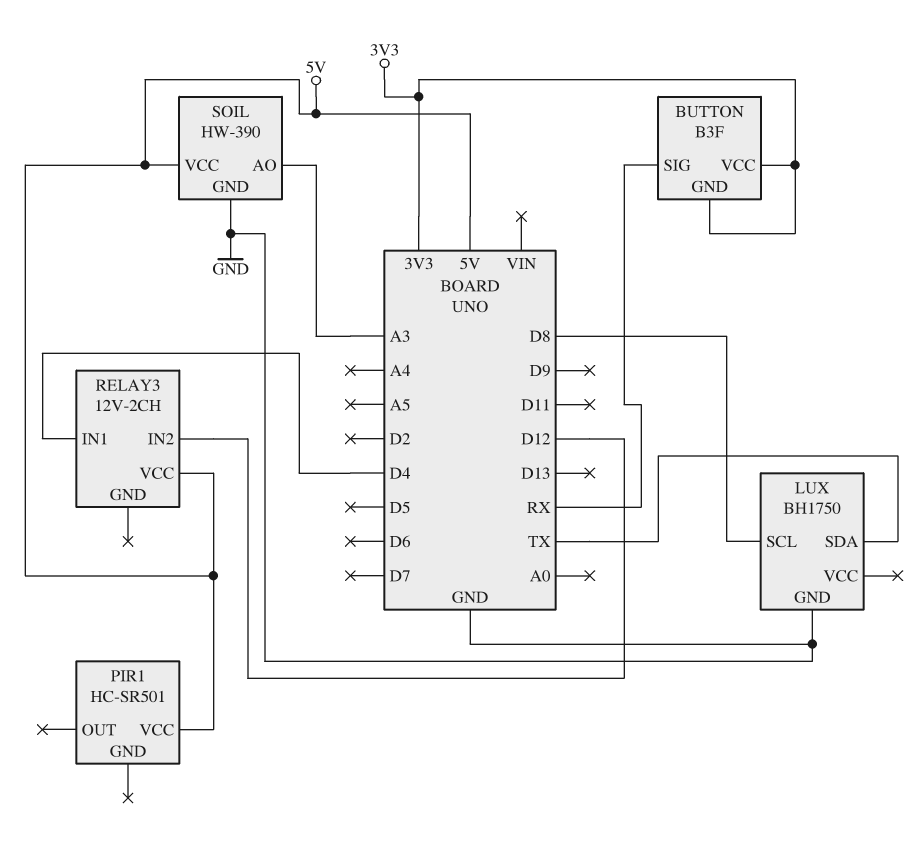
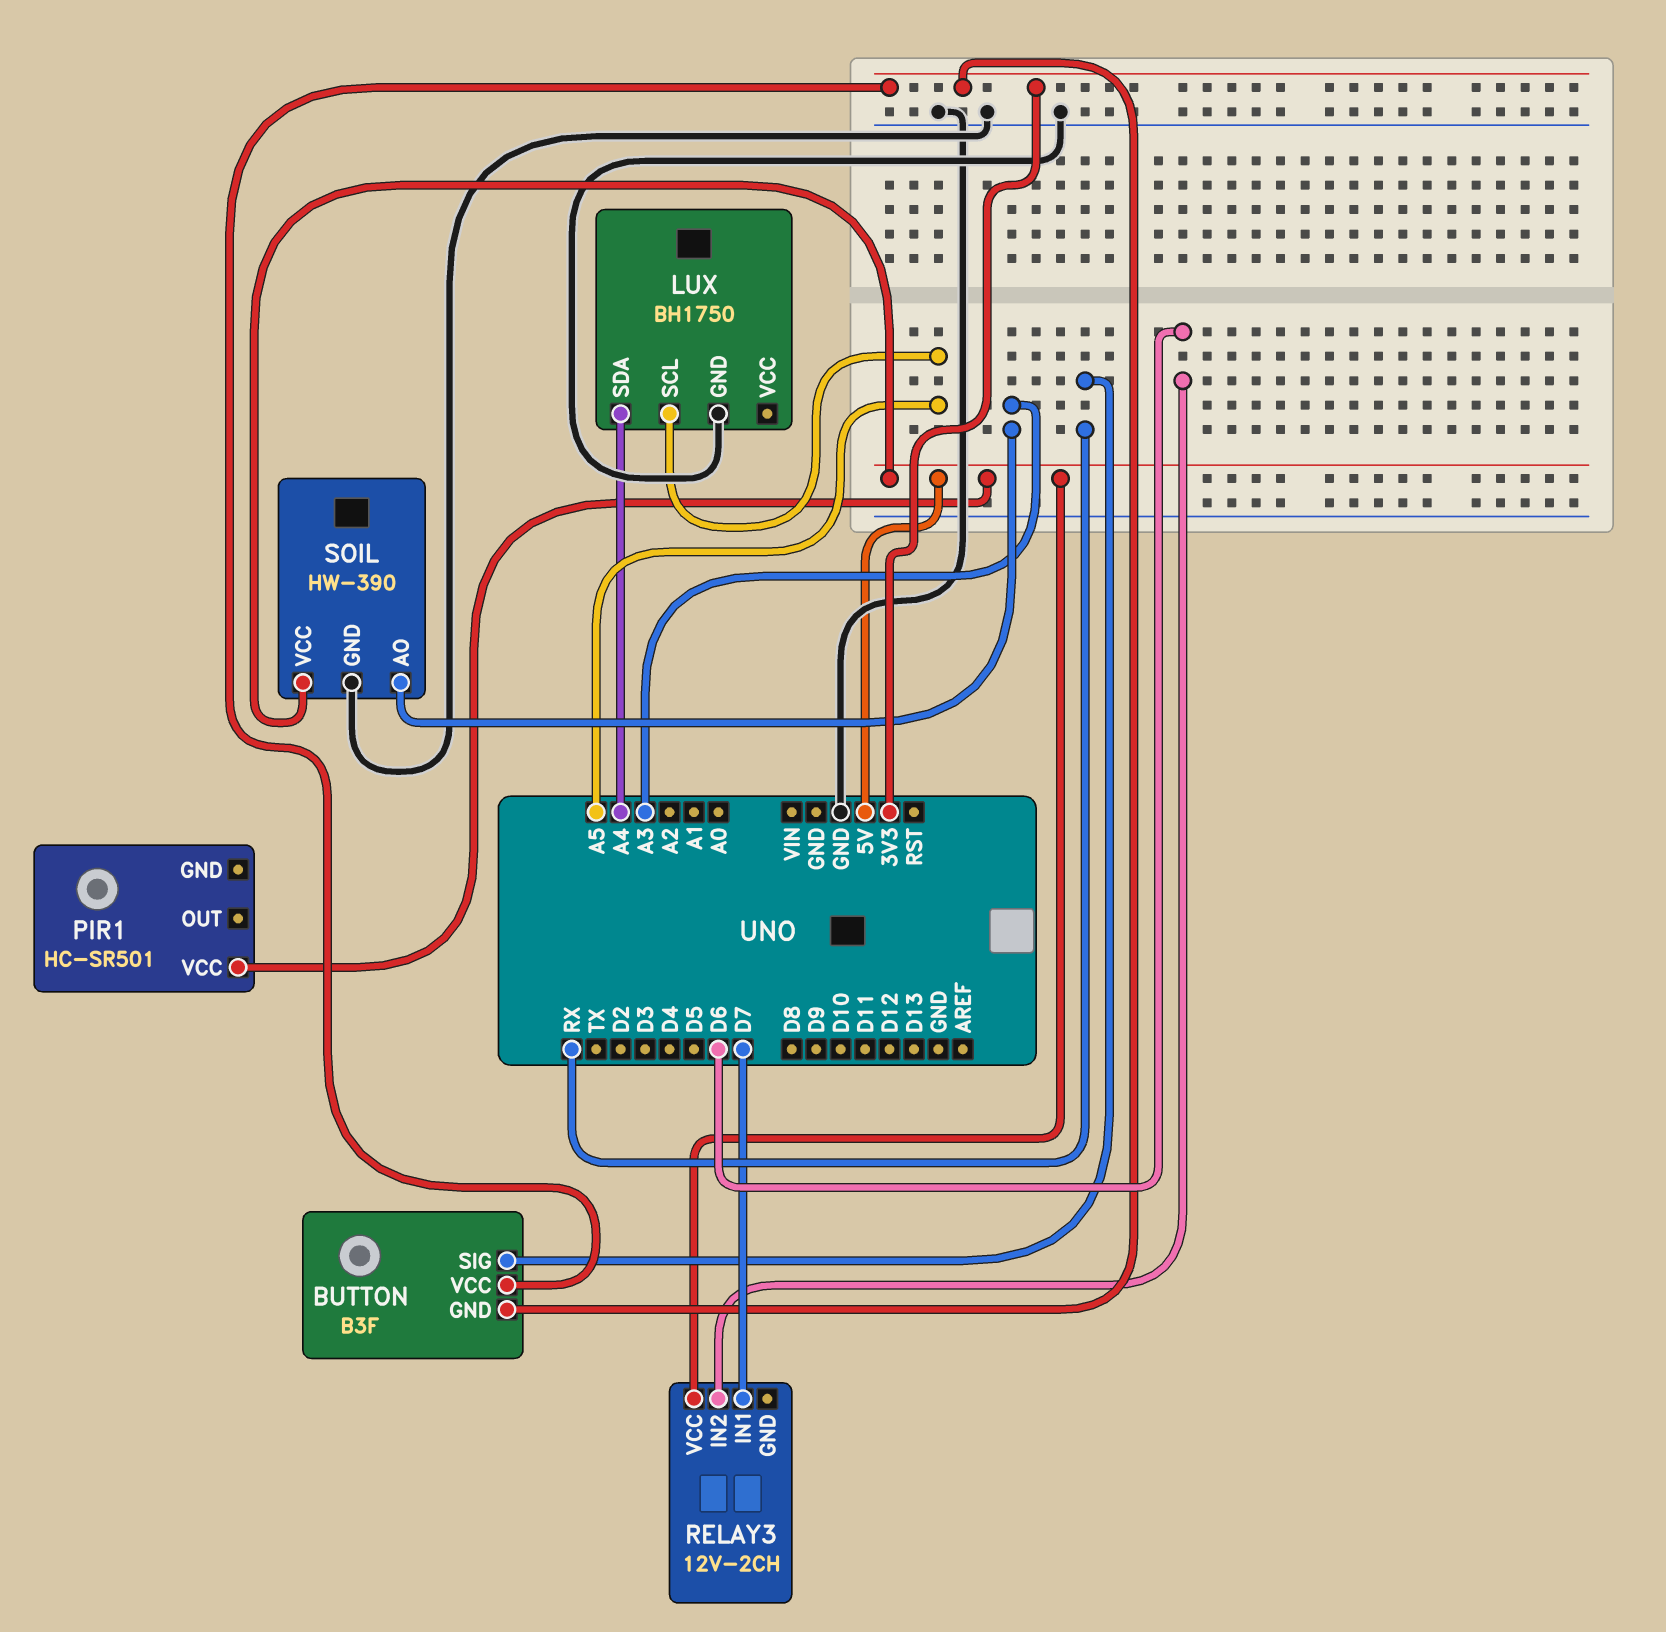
LUX pin SCL: D8 -> A5
LUX pin SDA: TX -> A4
RELAY3 pin IN1: D4 -> D7
RELAY3 pin IN2: D12 -> D6

